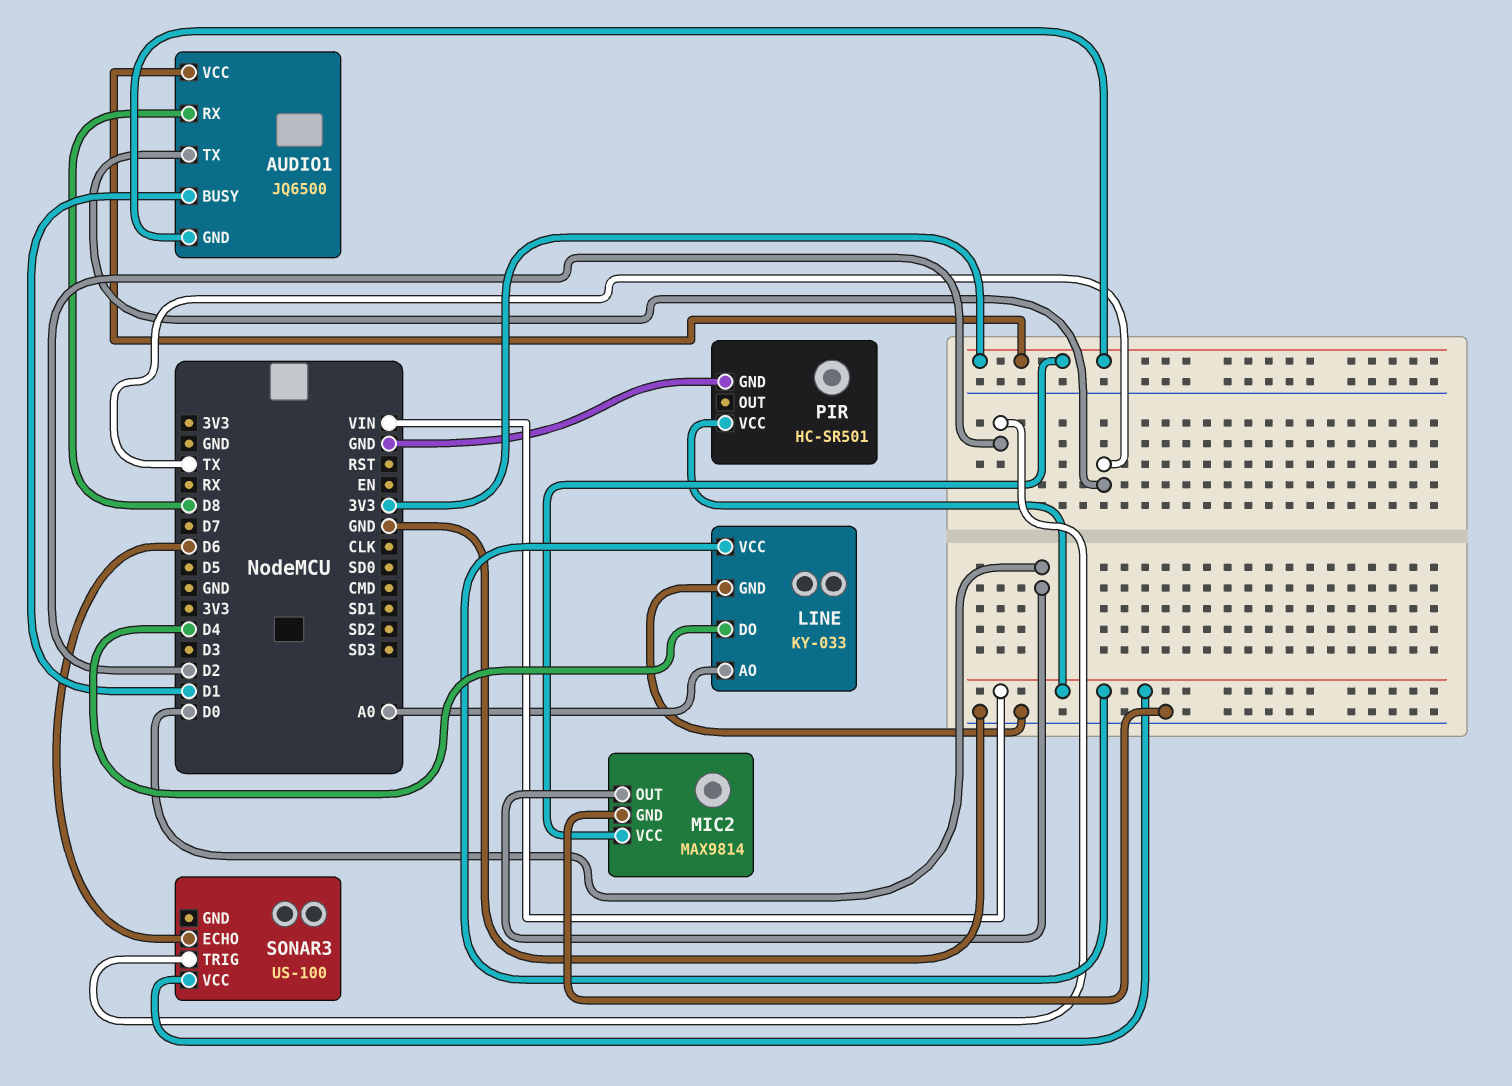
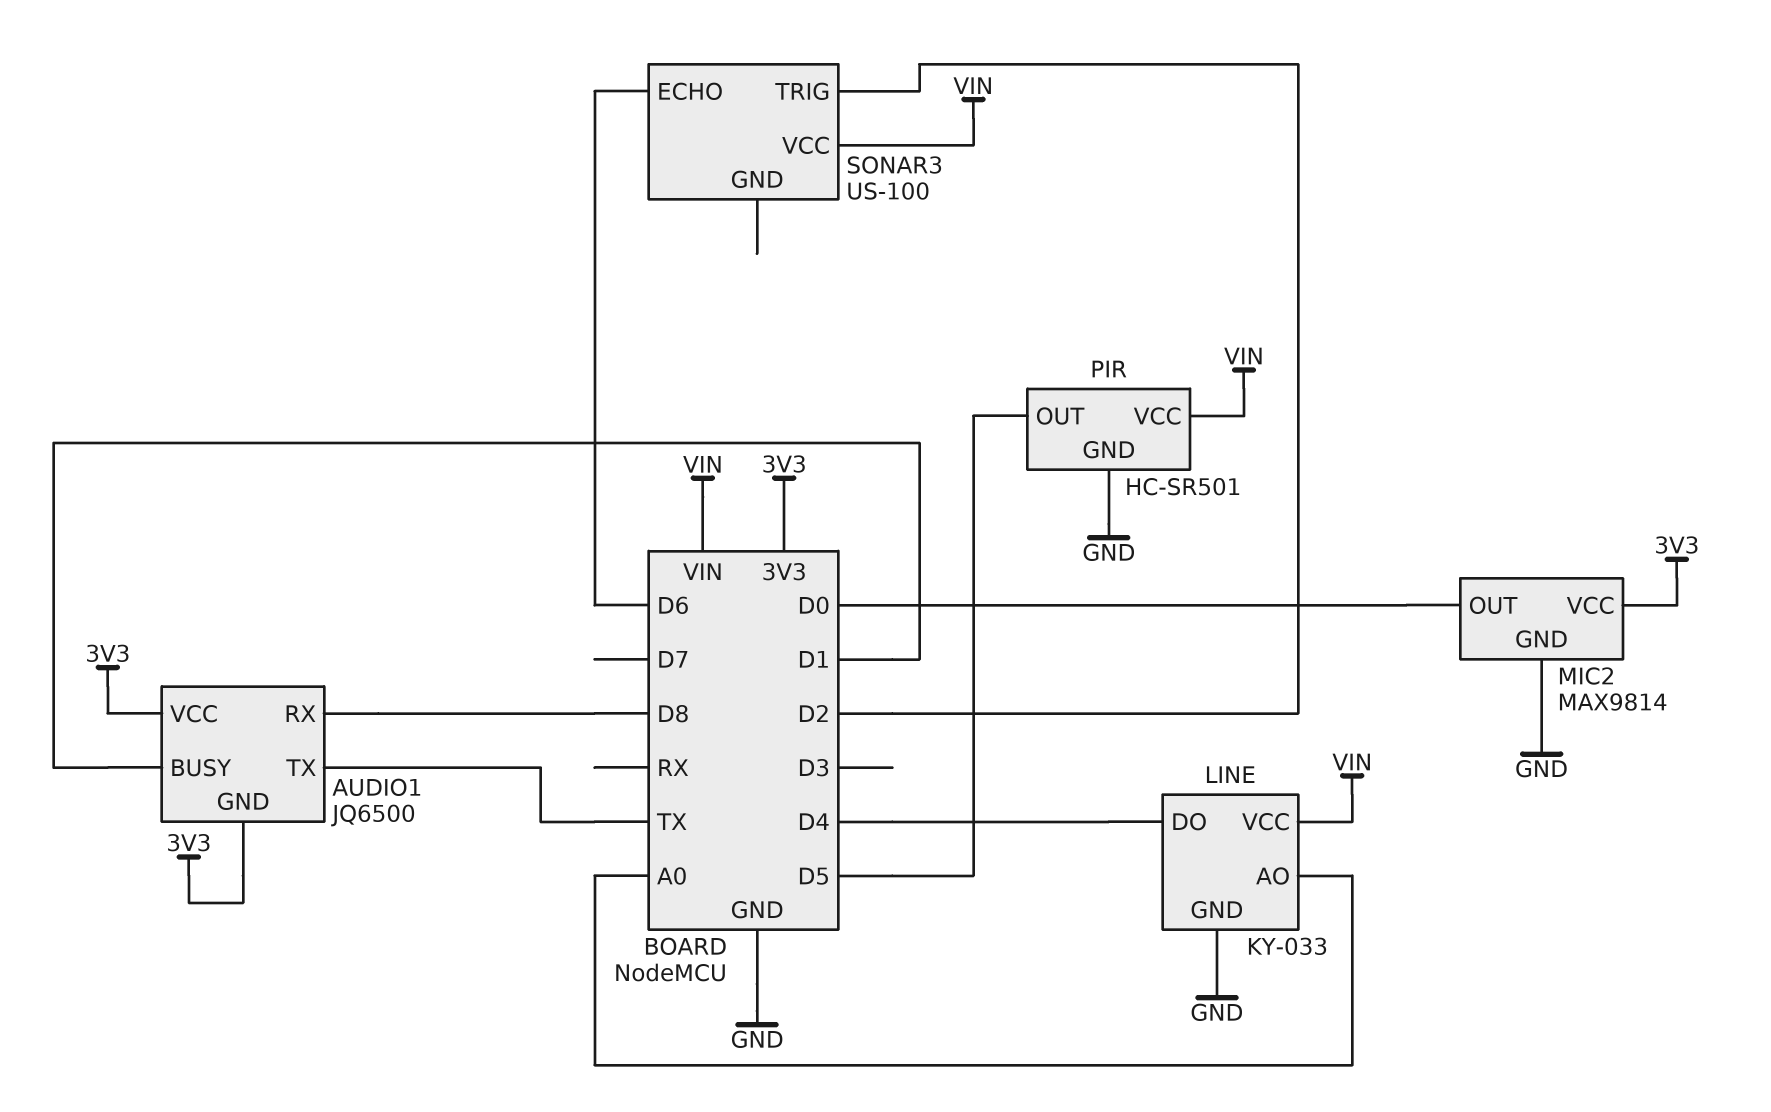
PIR pin OUT: none -> D5

